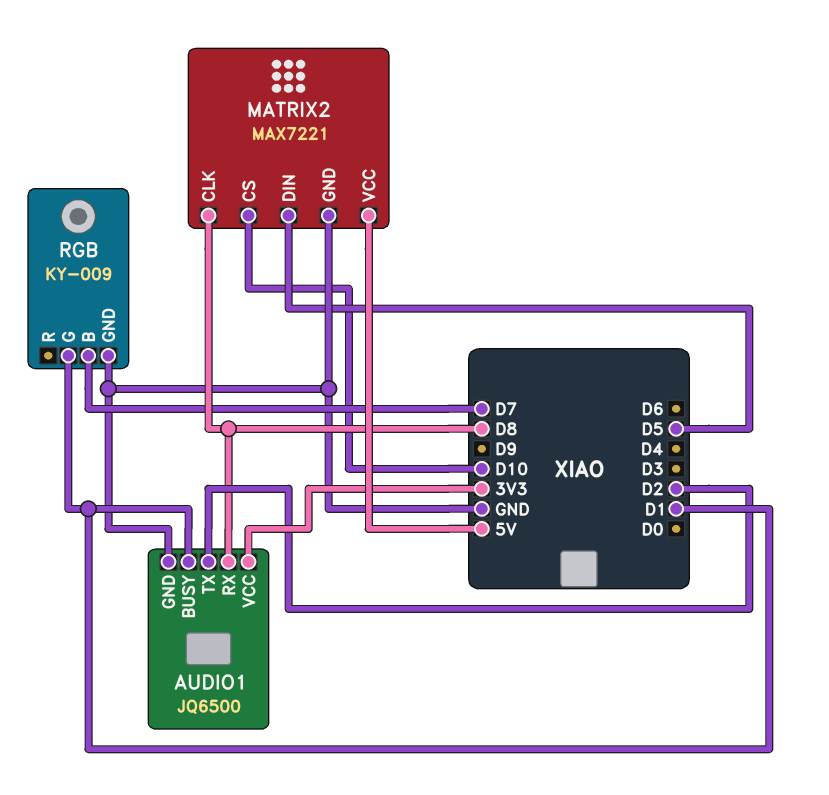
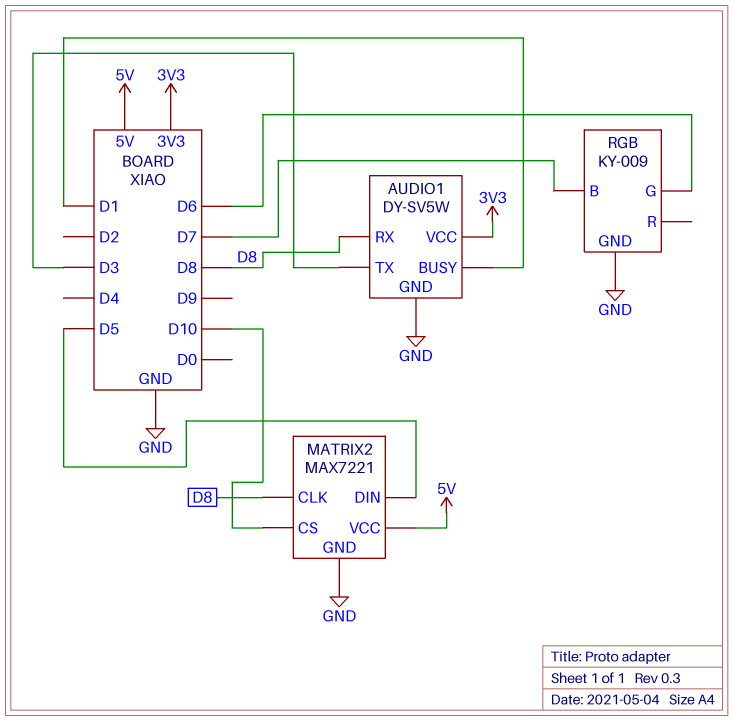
AUDIO1: JQ6500 -> DY-SV5W
AUDIO1 pin TX: D2 -> D3
RGB pin G: D1 -> D6

